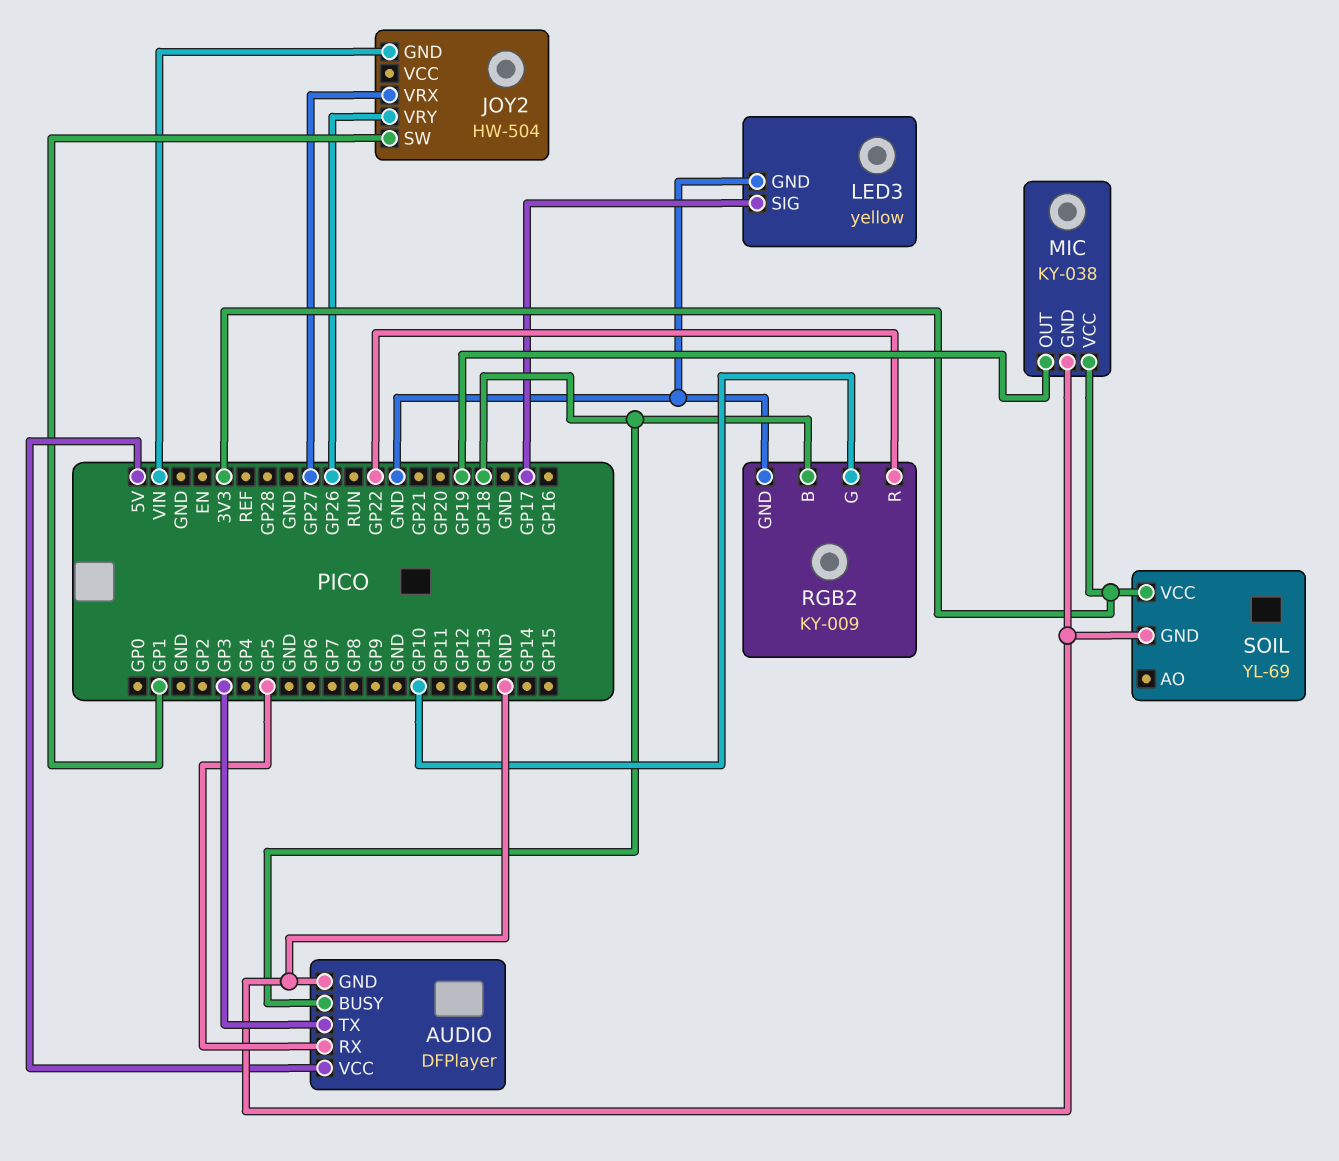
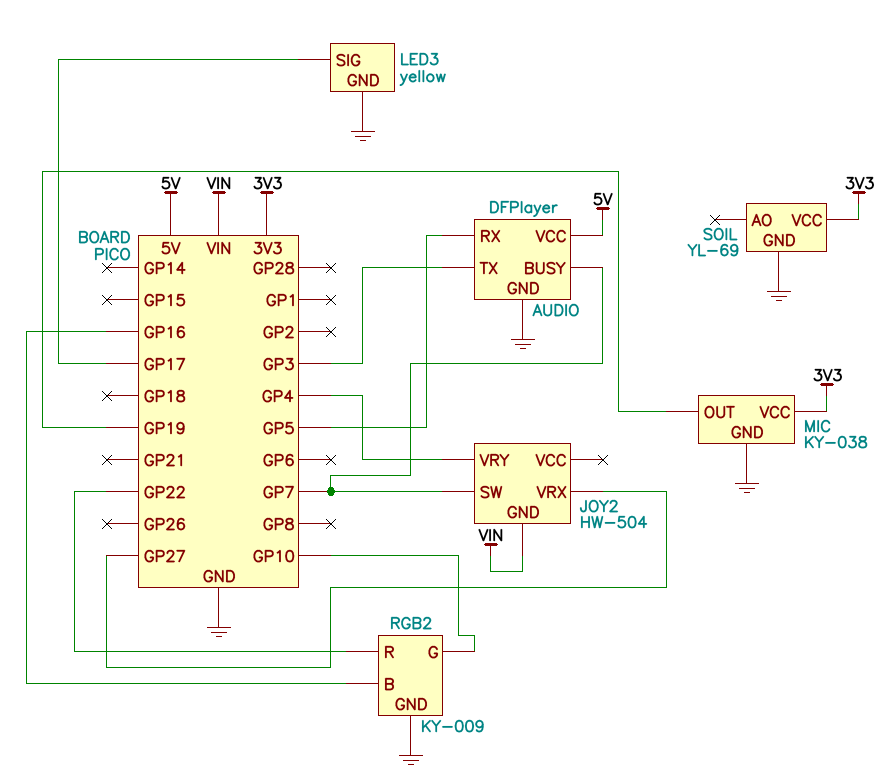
AUDIO pin BUSY: GP18 -> GP7
JOY2 pin SW: GP1 -> GP7
JOY2 pin VRY: GP26 -> GP4
RGB2 pin B: GP18 -> GP16

